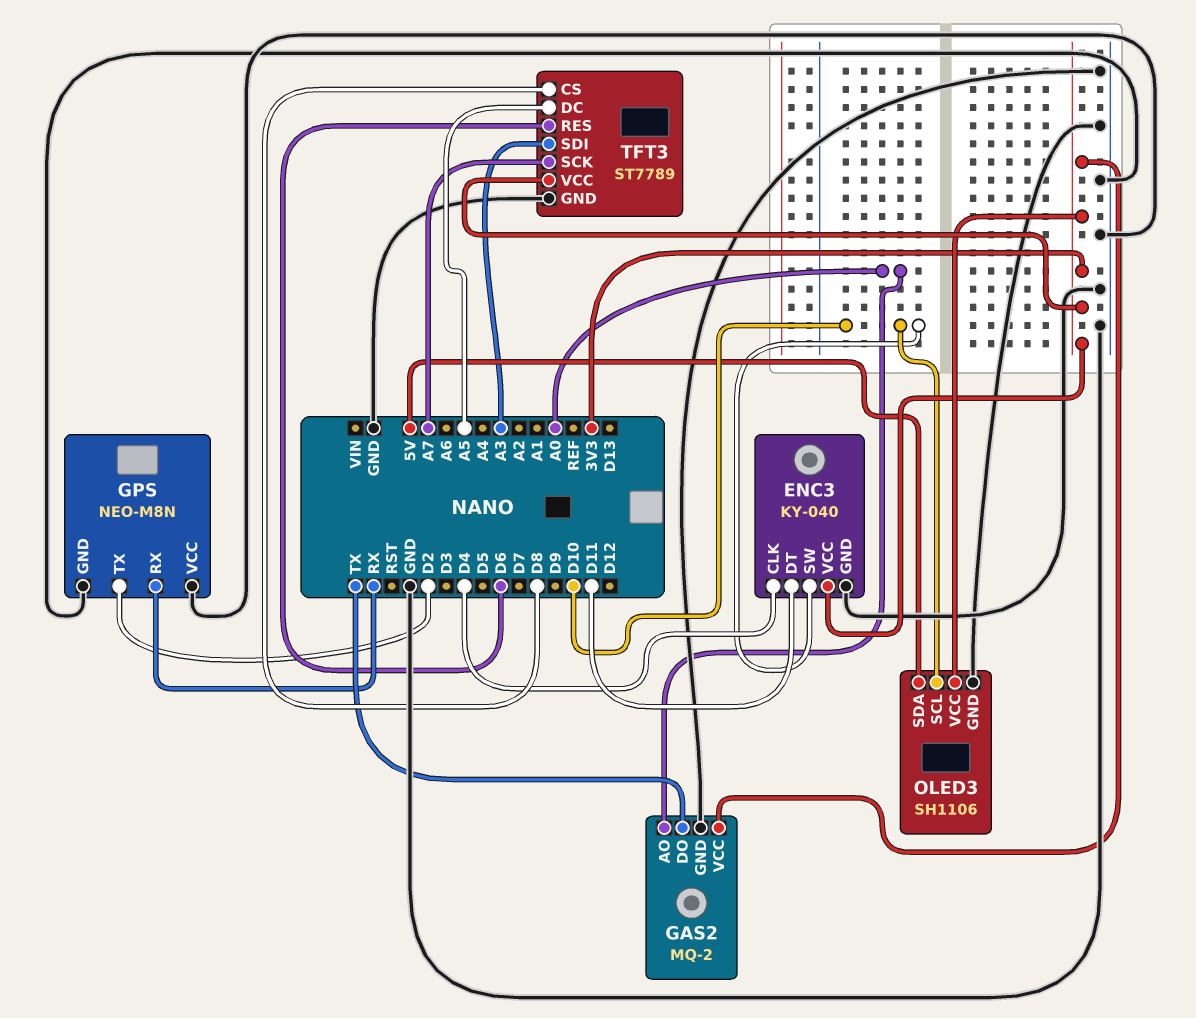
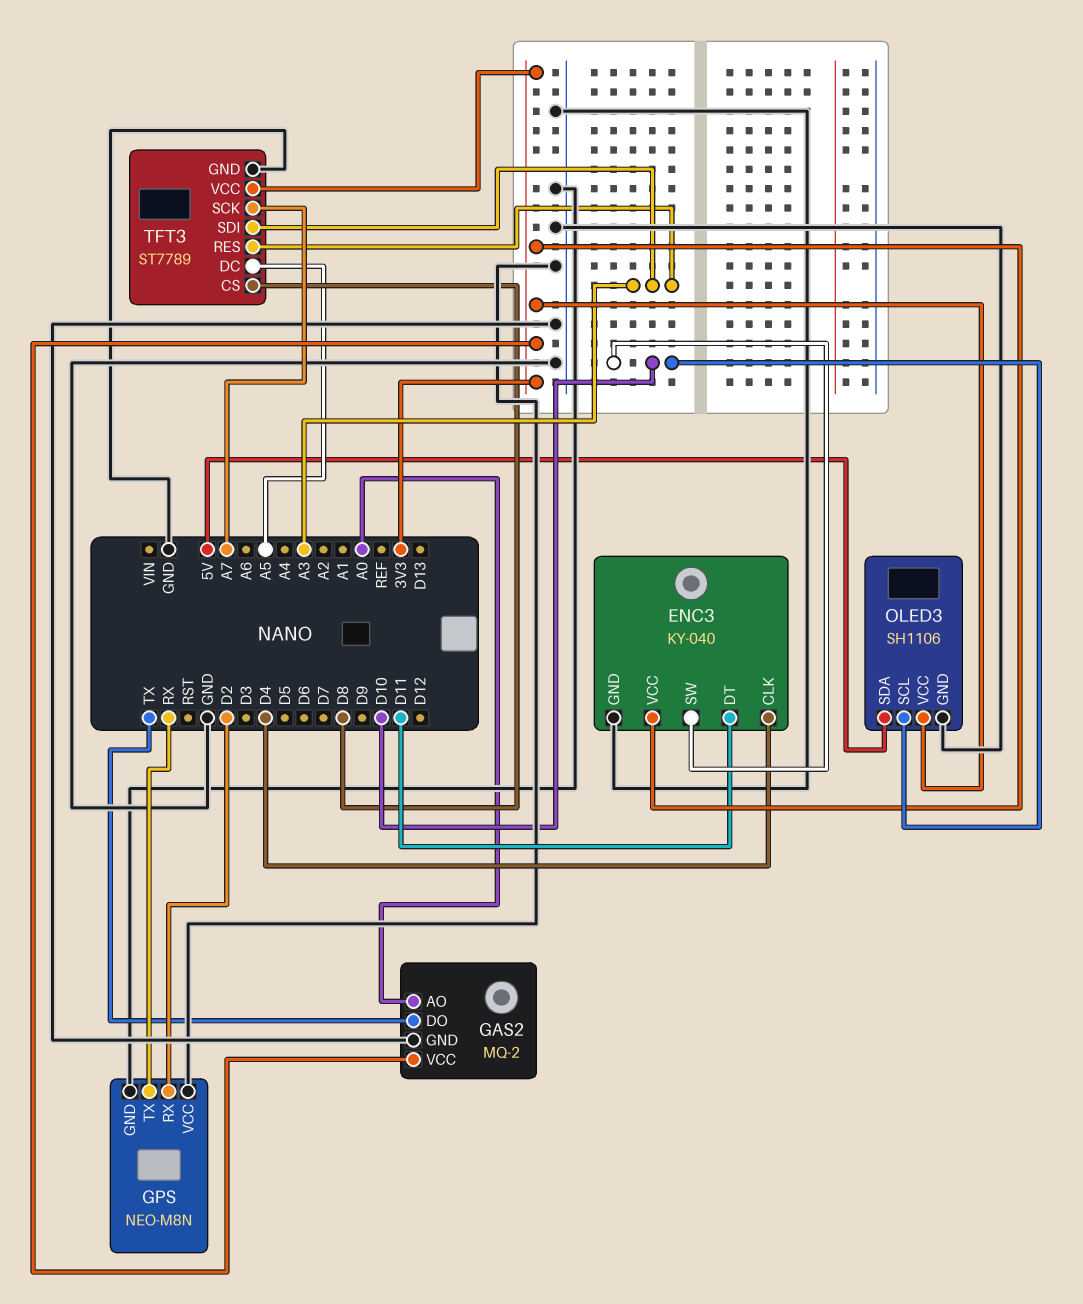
GPS pin RX: RX -> D2
GPS pin TX: D2 -> RX
TFT3 pin RES: D6 -> A3

